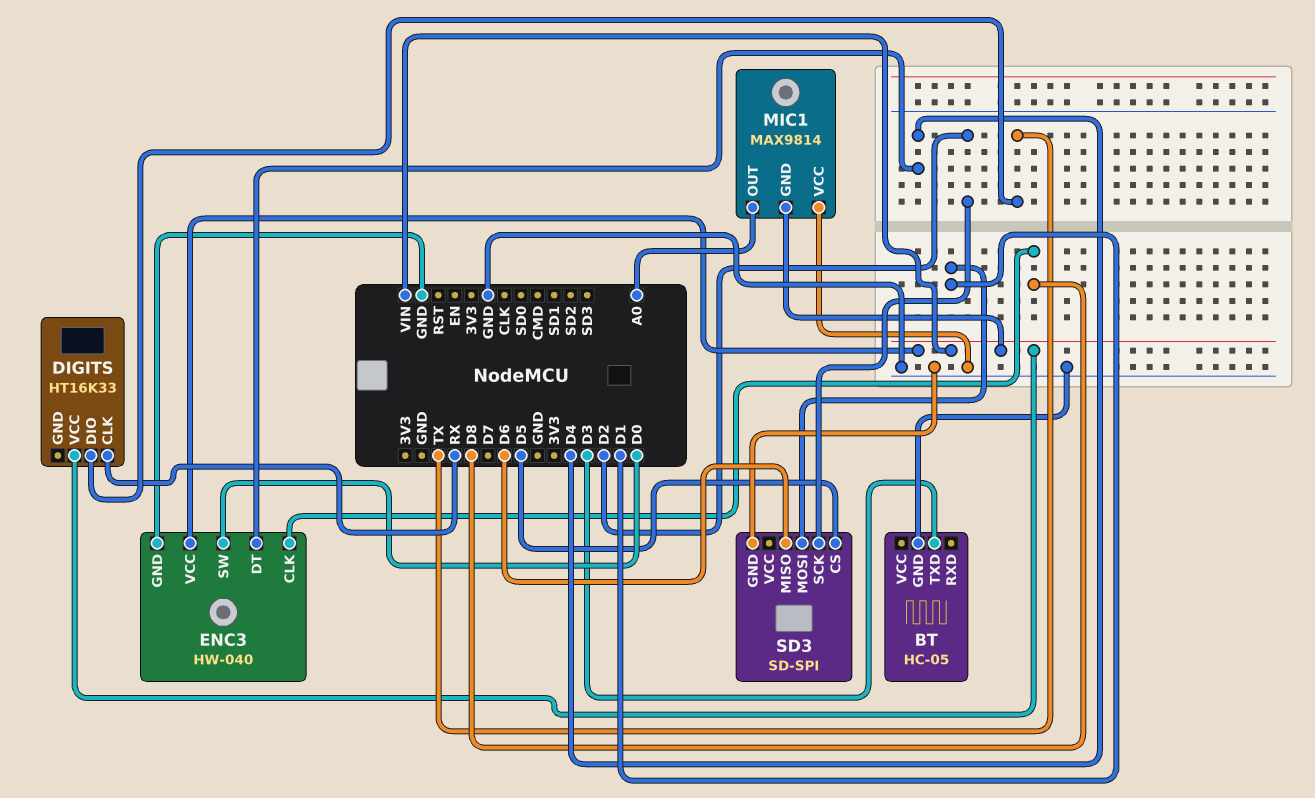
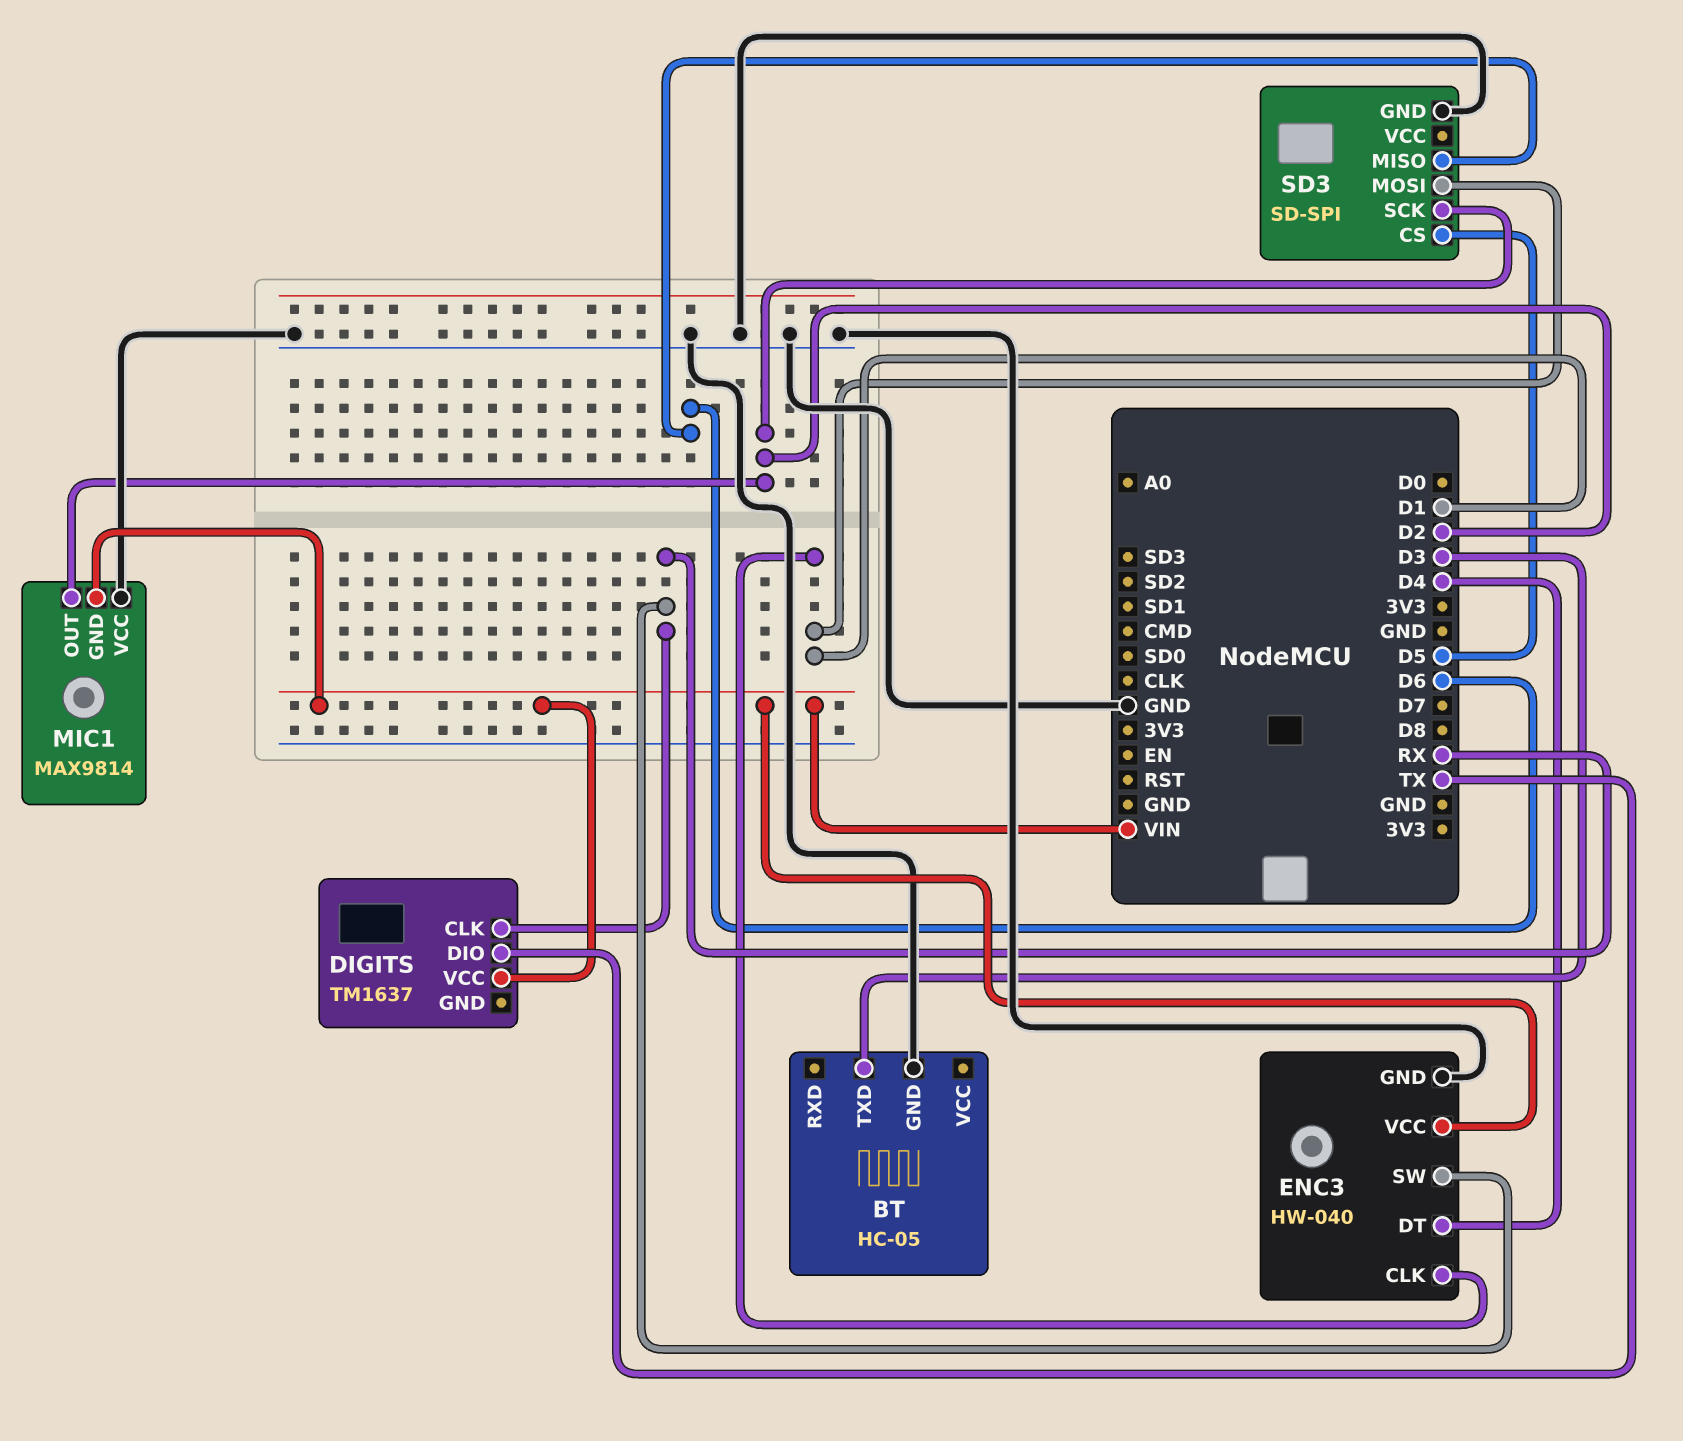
DIGITS: HT16K33 -> TM1637
ENC3 pin CLK: D8 -> D1
ENC3 pin SW: D0 -> RX
MIC1 pin OUT: A0 -> D2

